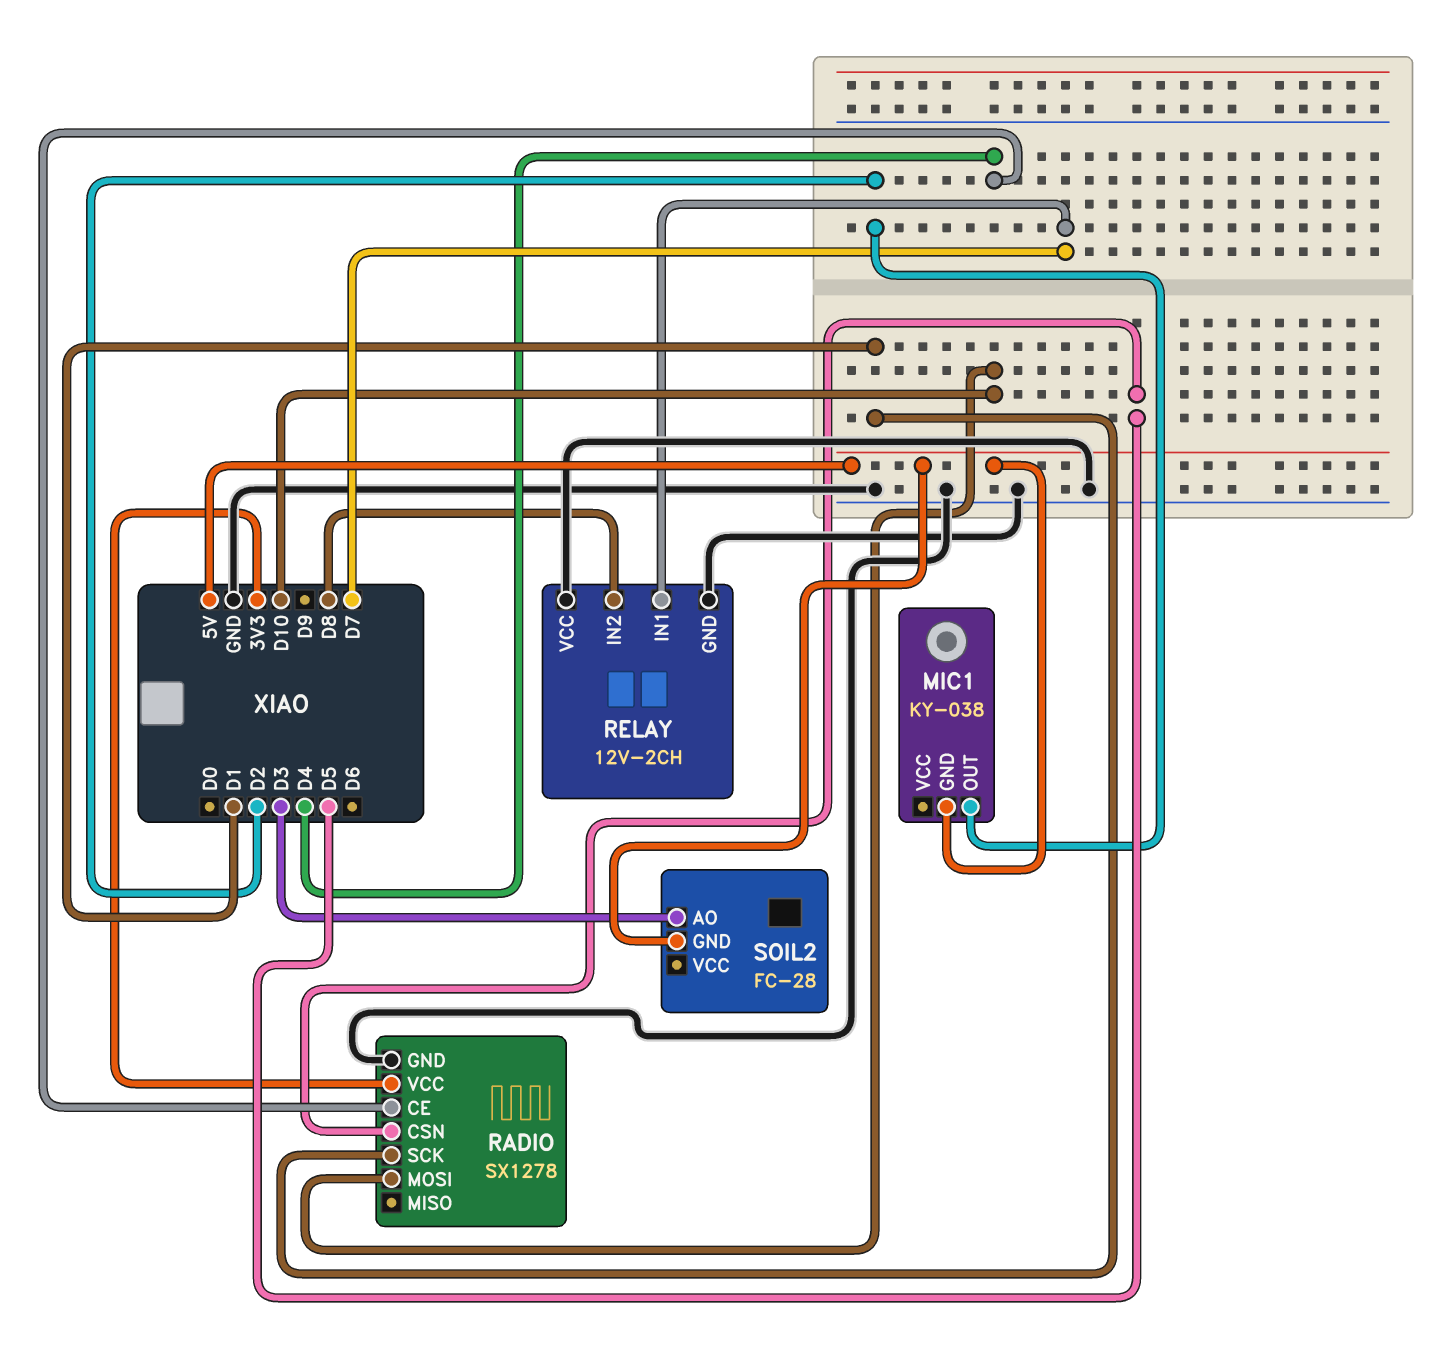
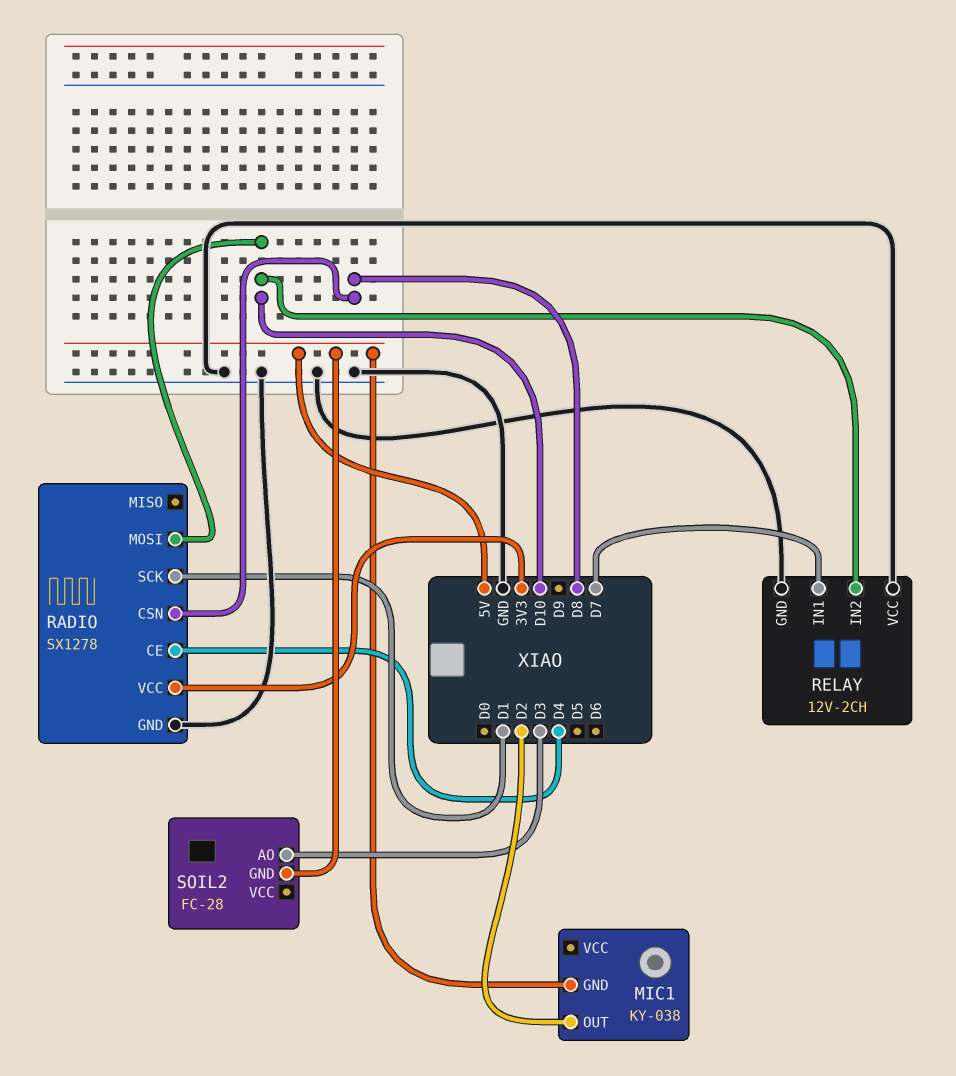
RADIO pin CSN: D5 -> D8
RELAY pin IN2: D8 -> D10

